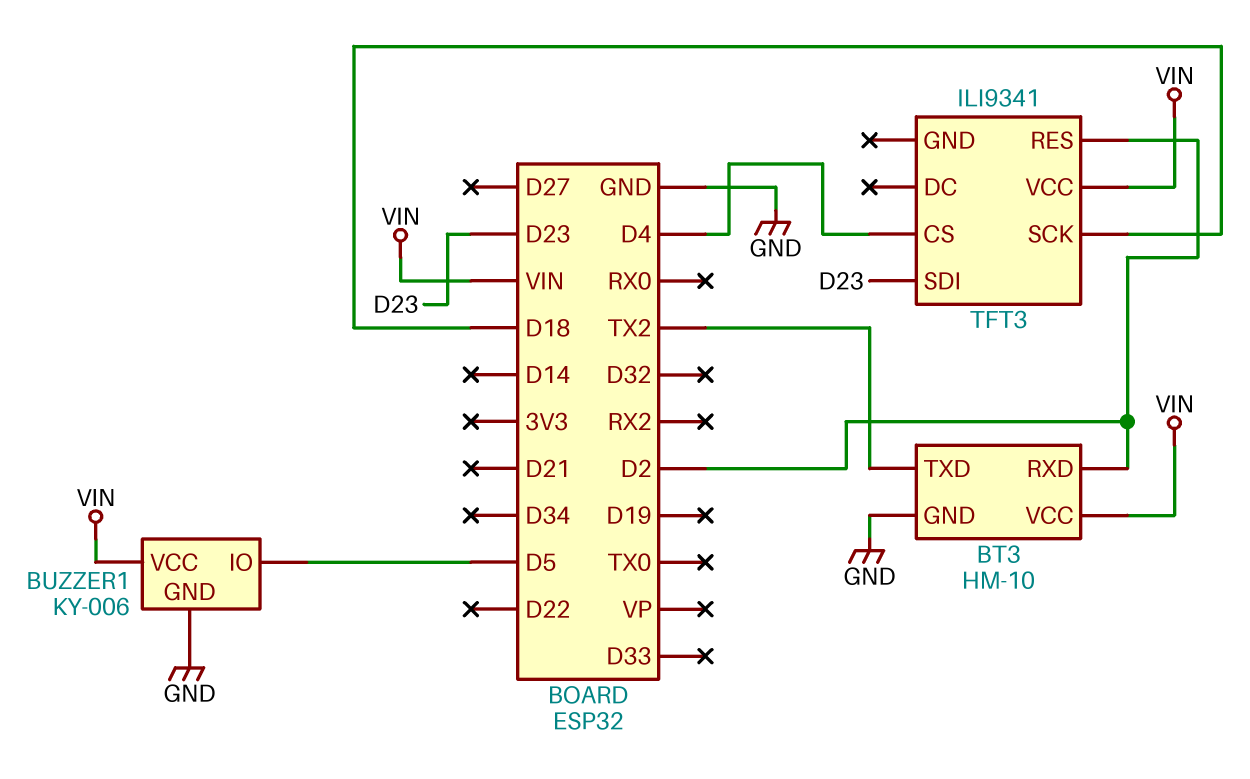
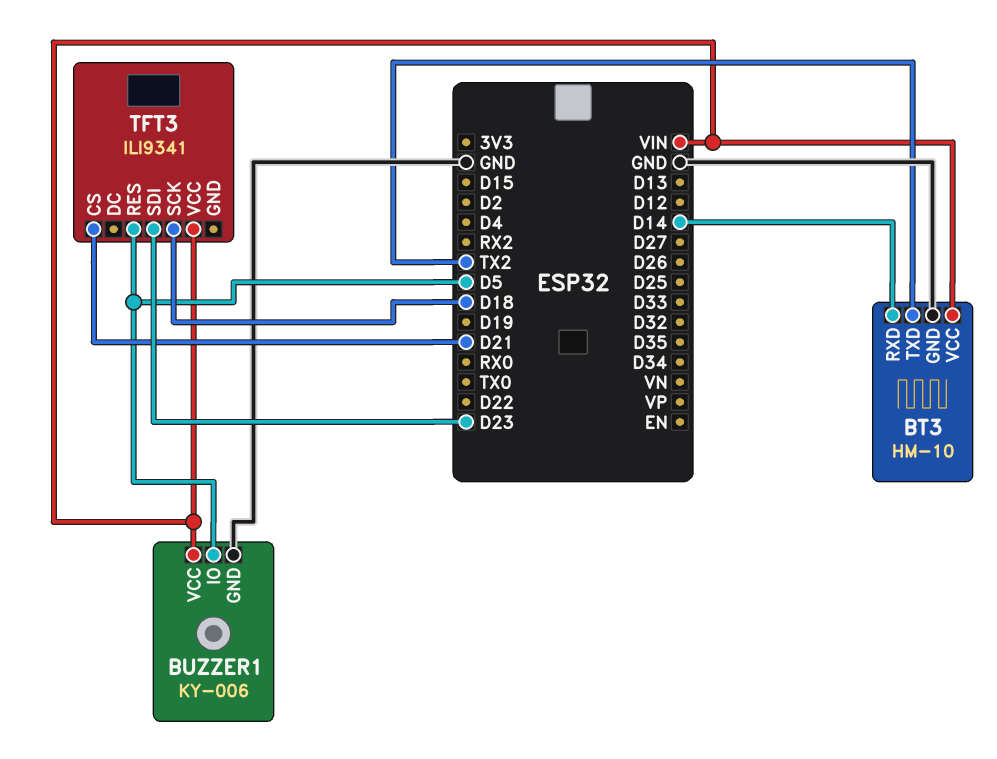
BT3 pin RXD: D2 -> D14
TFT3 pin CS: D4 -> D21
TFT3 pin RES: D2 -> D5

